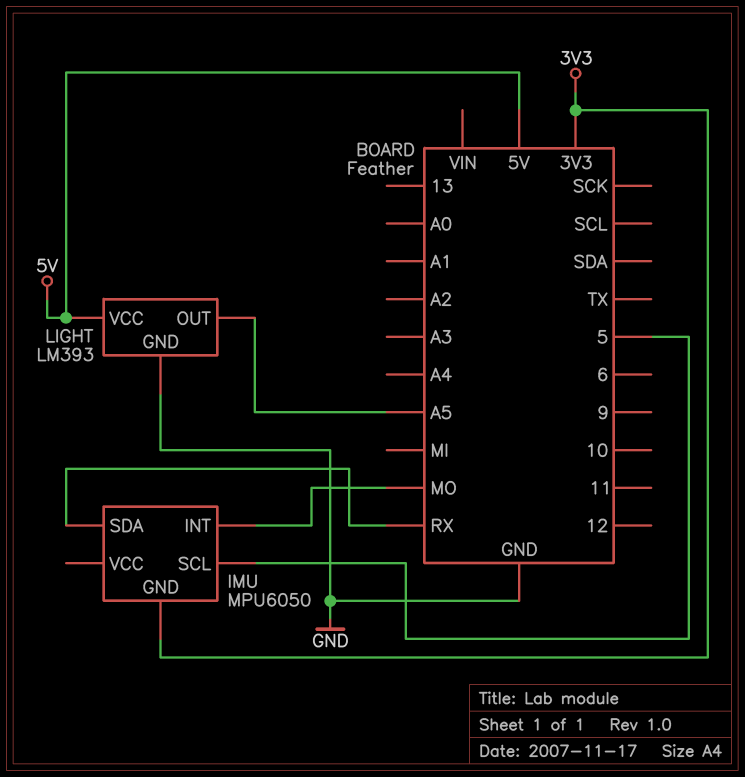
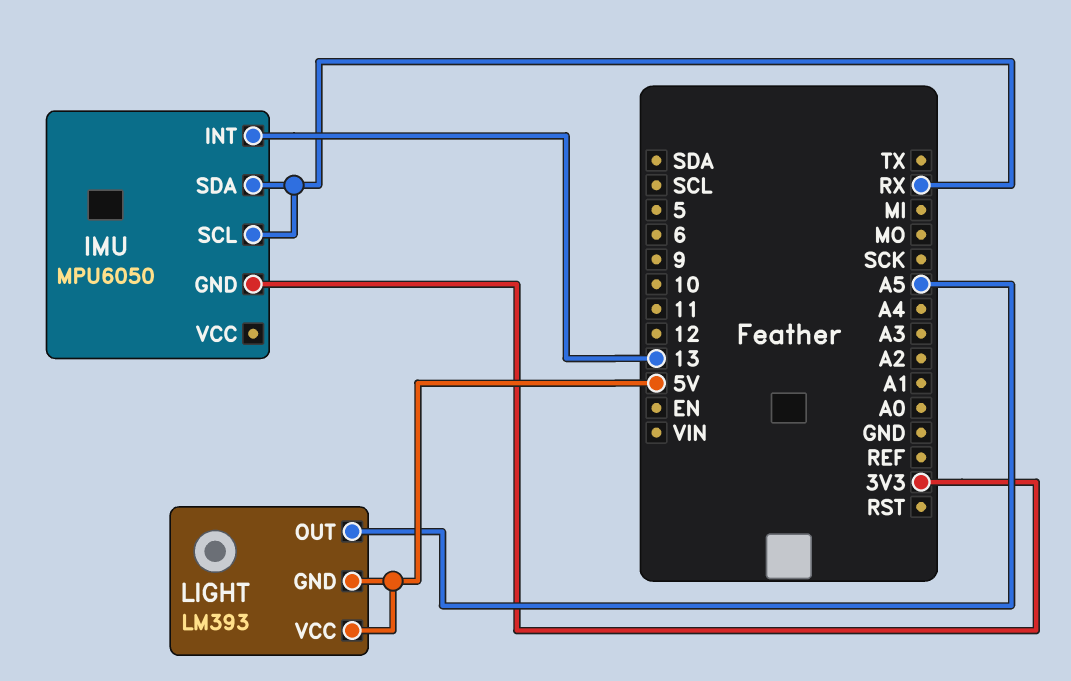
IMU pin INT: MO -> 13
IMU pin SCL: 5 -> RX
LIGHT pin GND: GND -> 5V

